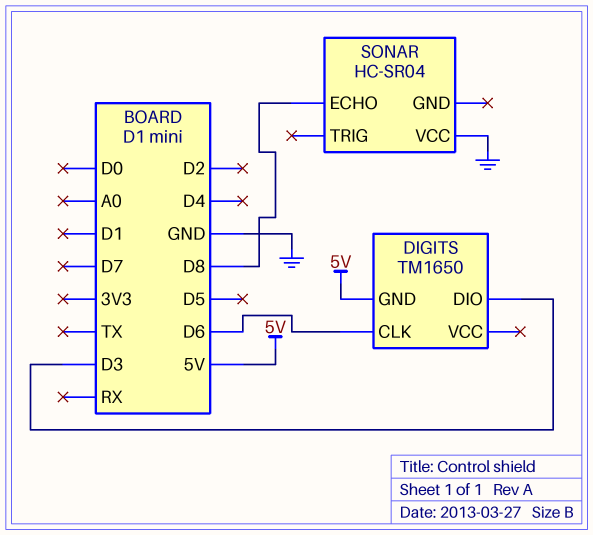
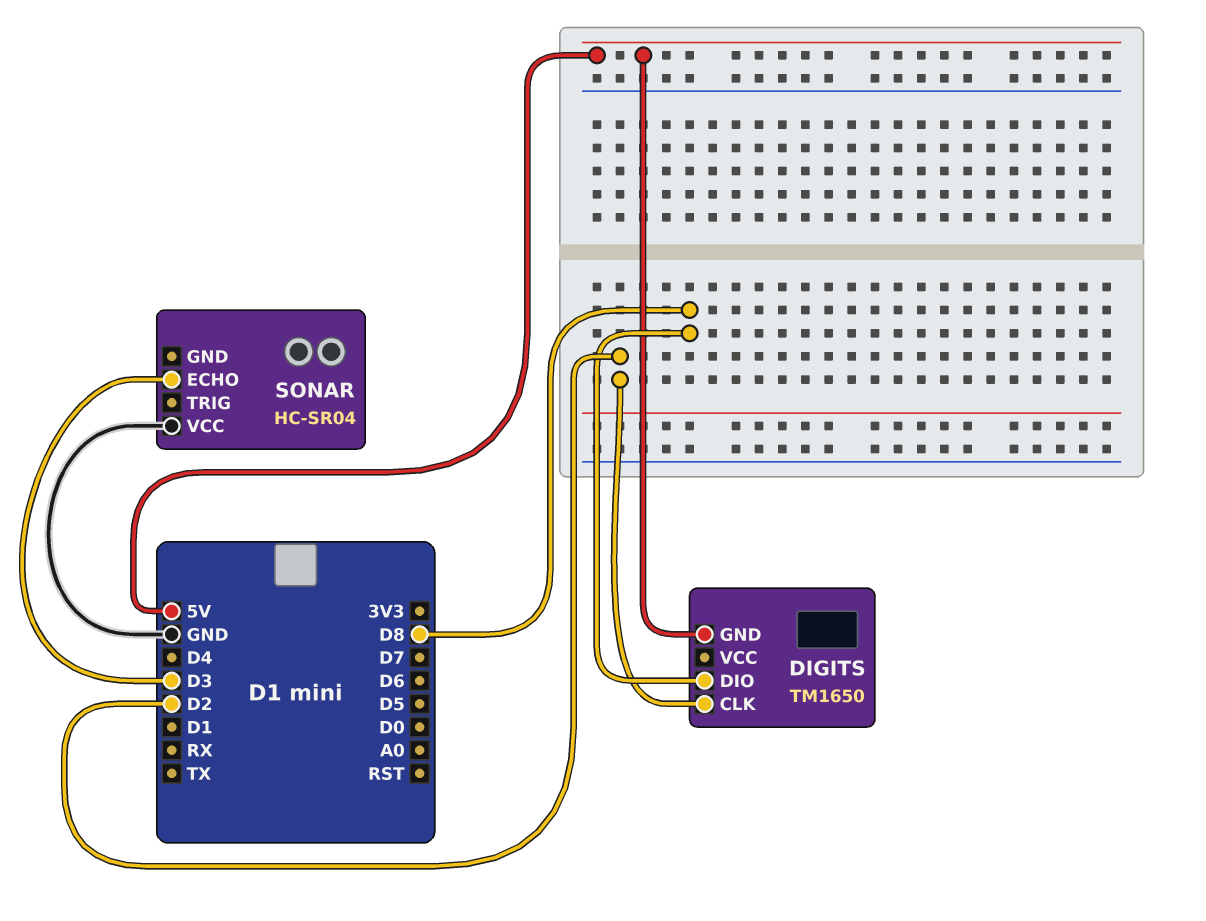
DIGITS pin CLK: D6 -> D2
DIGITS pin DIO: D3 -> D8
SONAR pin ECHO: D8 -> D3

